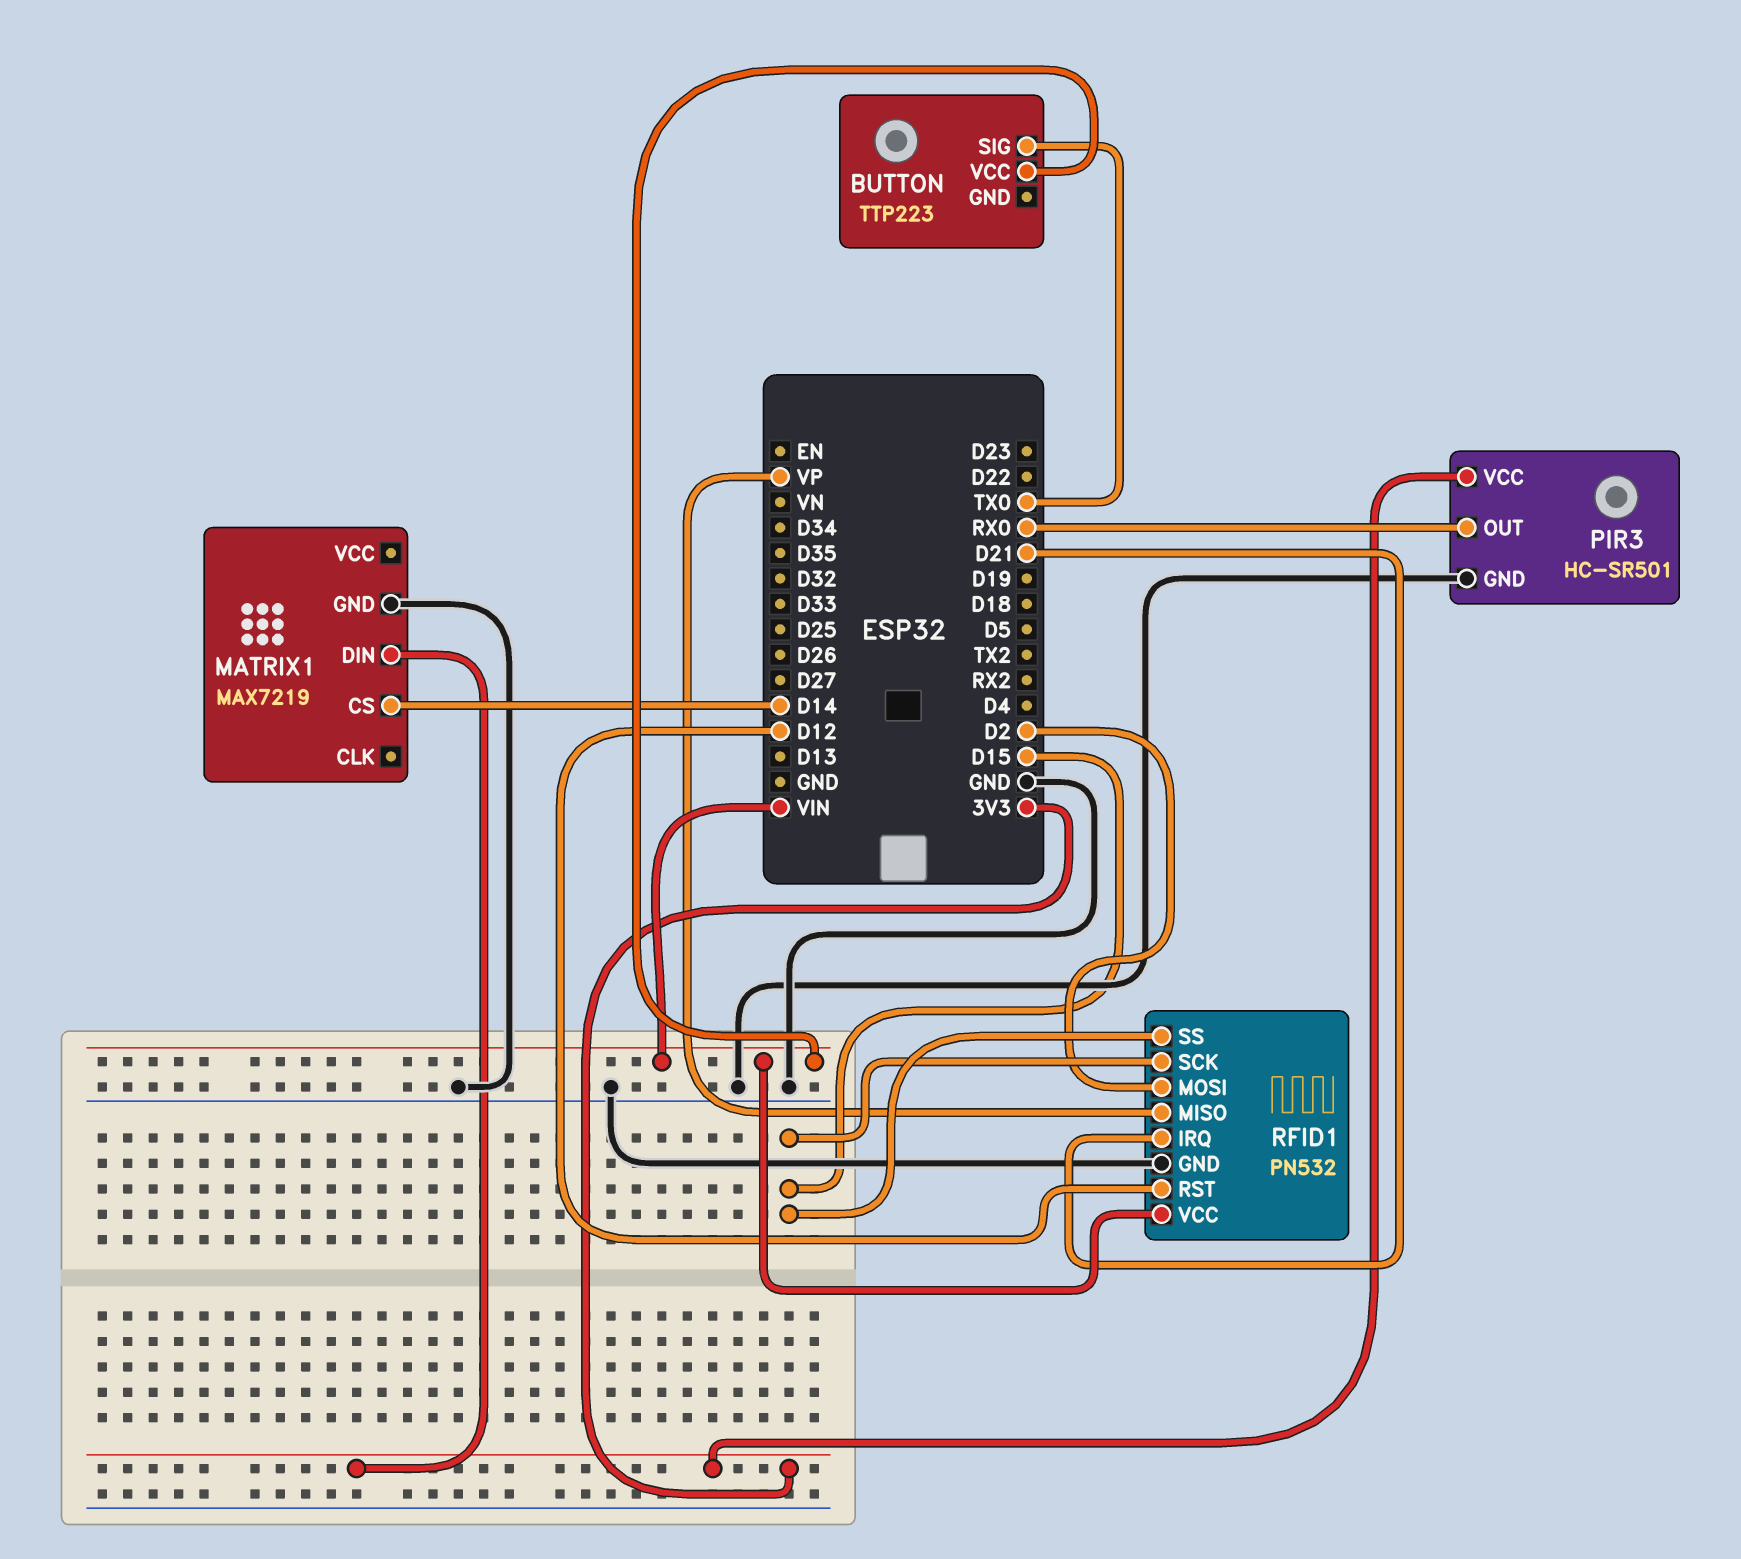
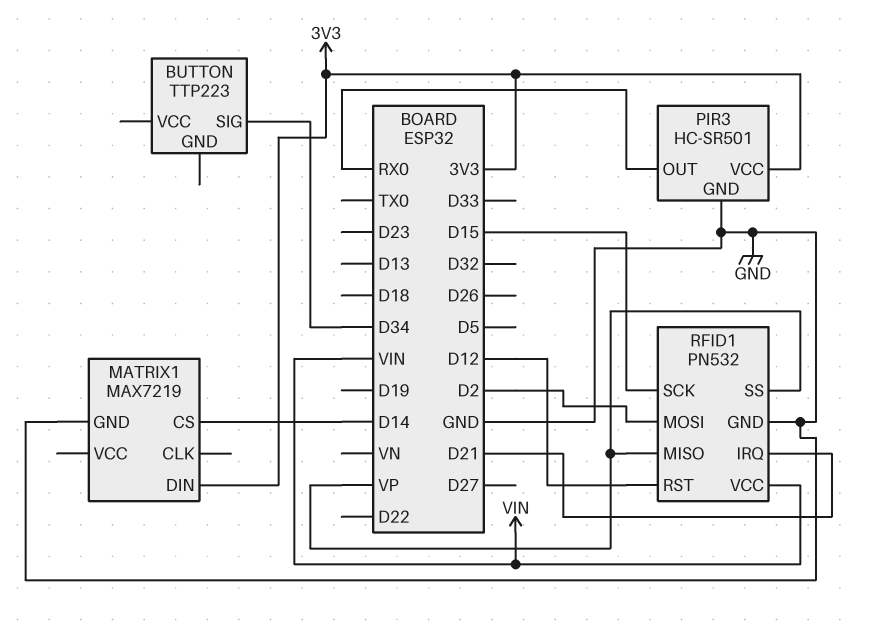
BUTTON pin SIG: TX0 -> D34
BUTTON pin VCC: VIN -> none
RFID1 pin SS: D15 -> VP

